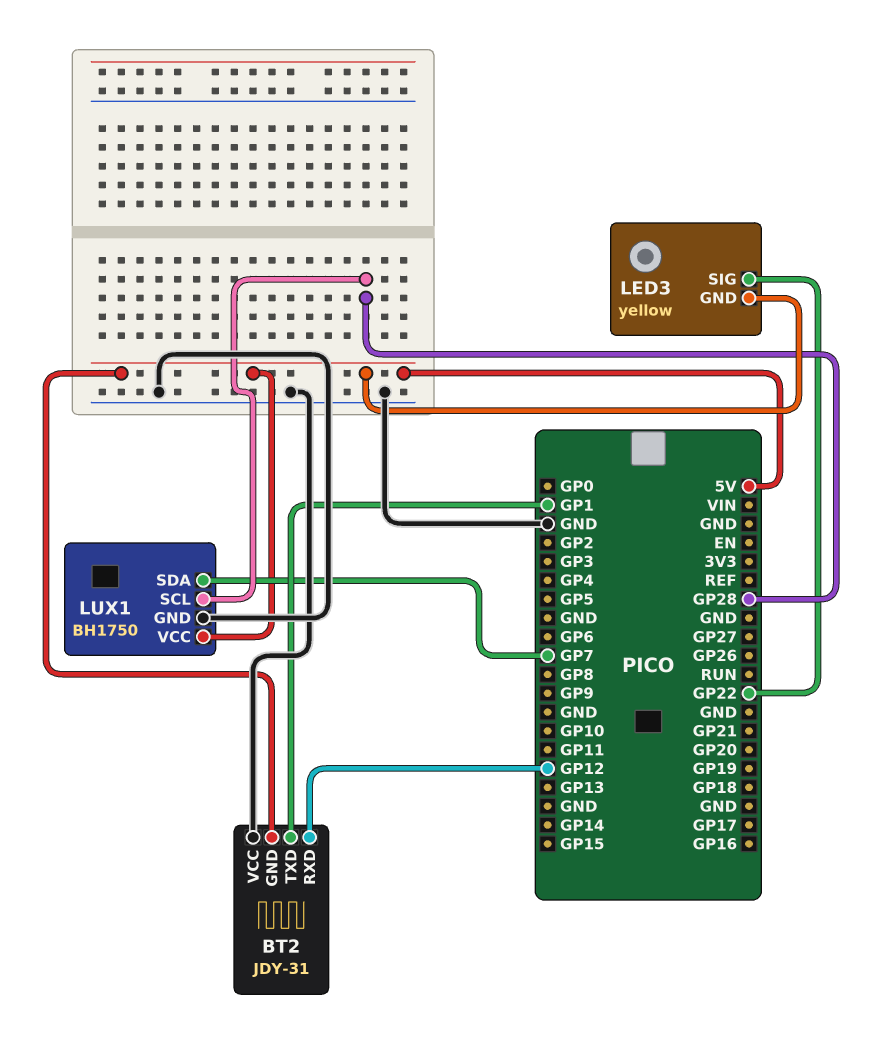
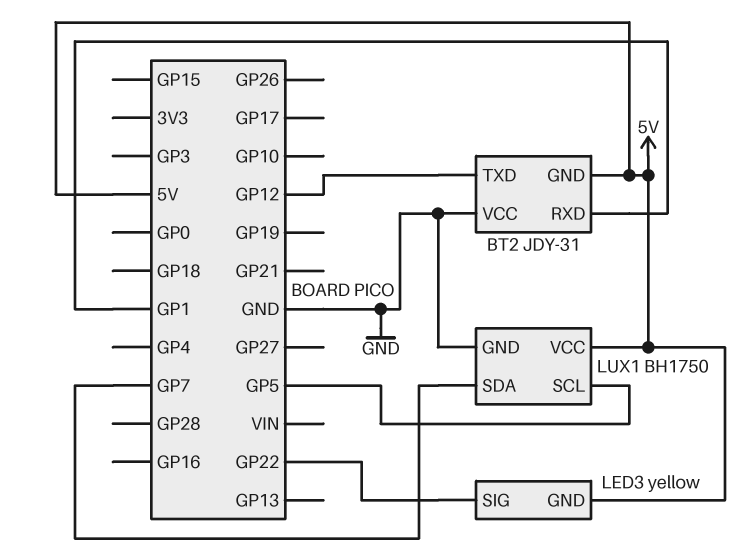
BT2 pin RXD: GP12 -> GP1
BT2 pin TXD: GP1 -> GP12
LUX1 pin SCL: GP28 -> GP5

